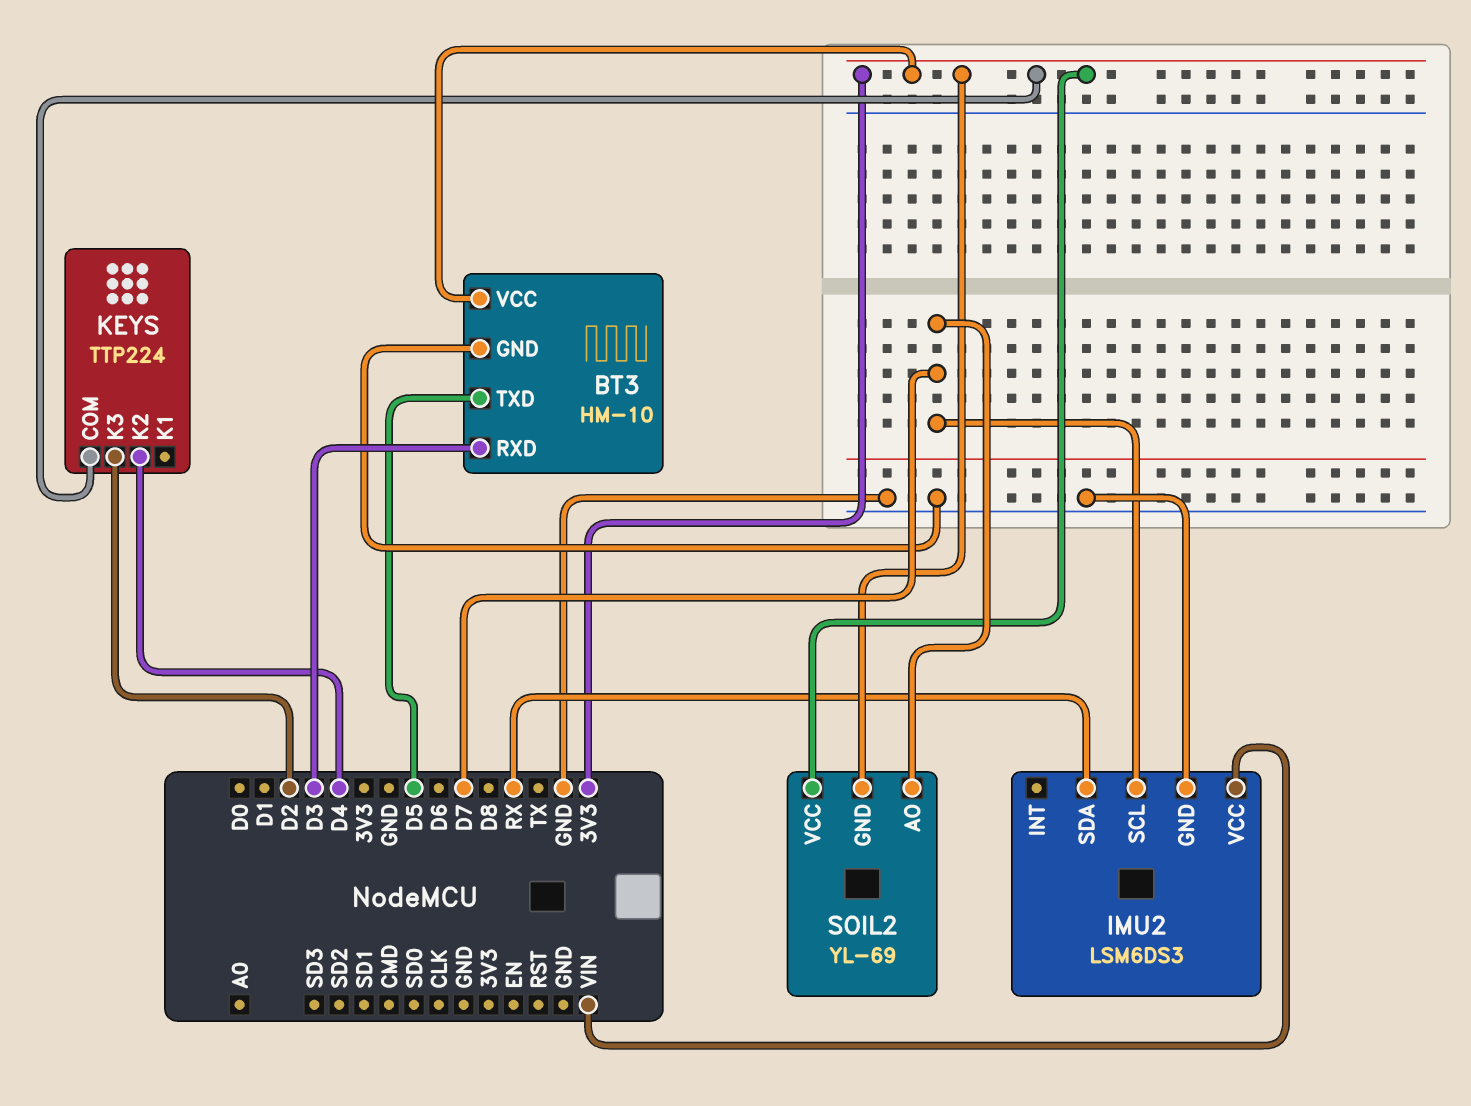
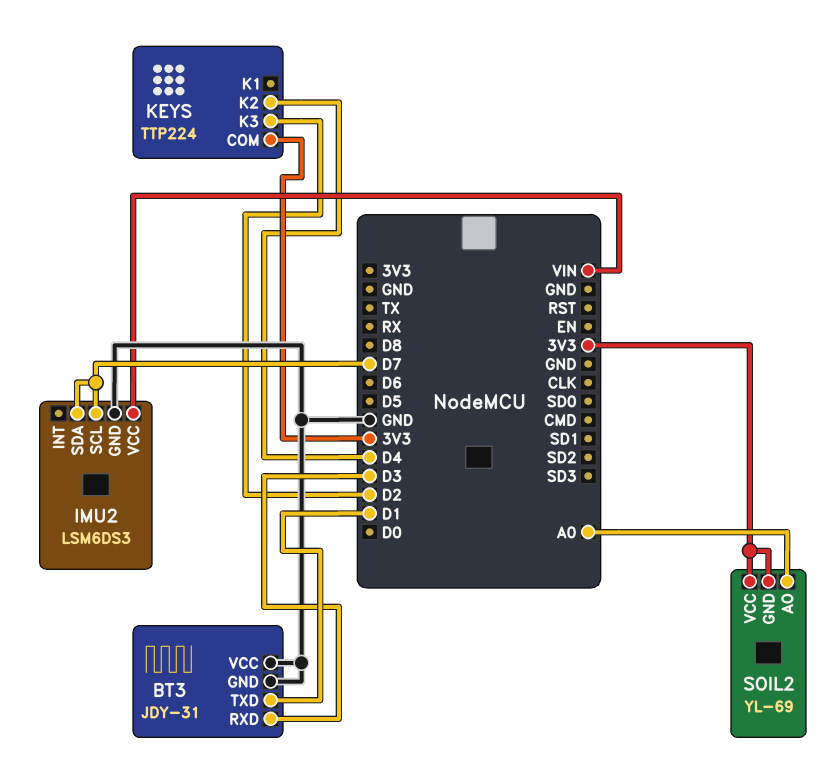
BT3: HM-10 -> JDY-31
BT3 pin TXD: D5 -> D1
BT3 pin VCC: 3V3 -> GND
IMU2 pin SDA: RX -> D7
SOIL2 pin AO: D7 -> A0

